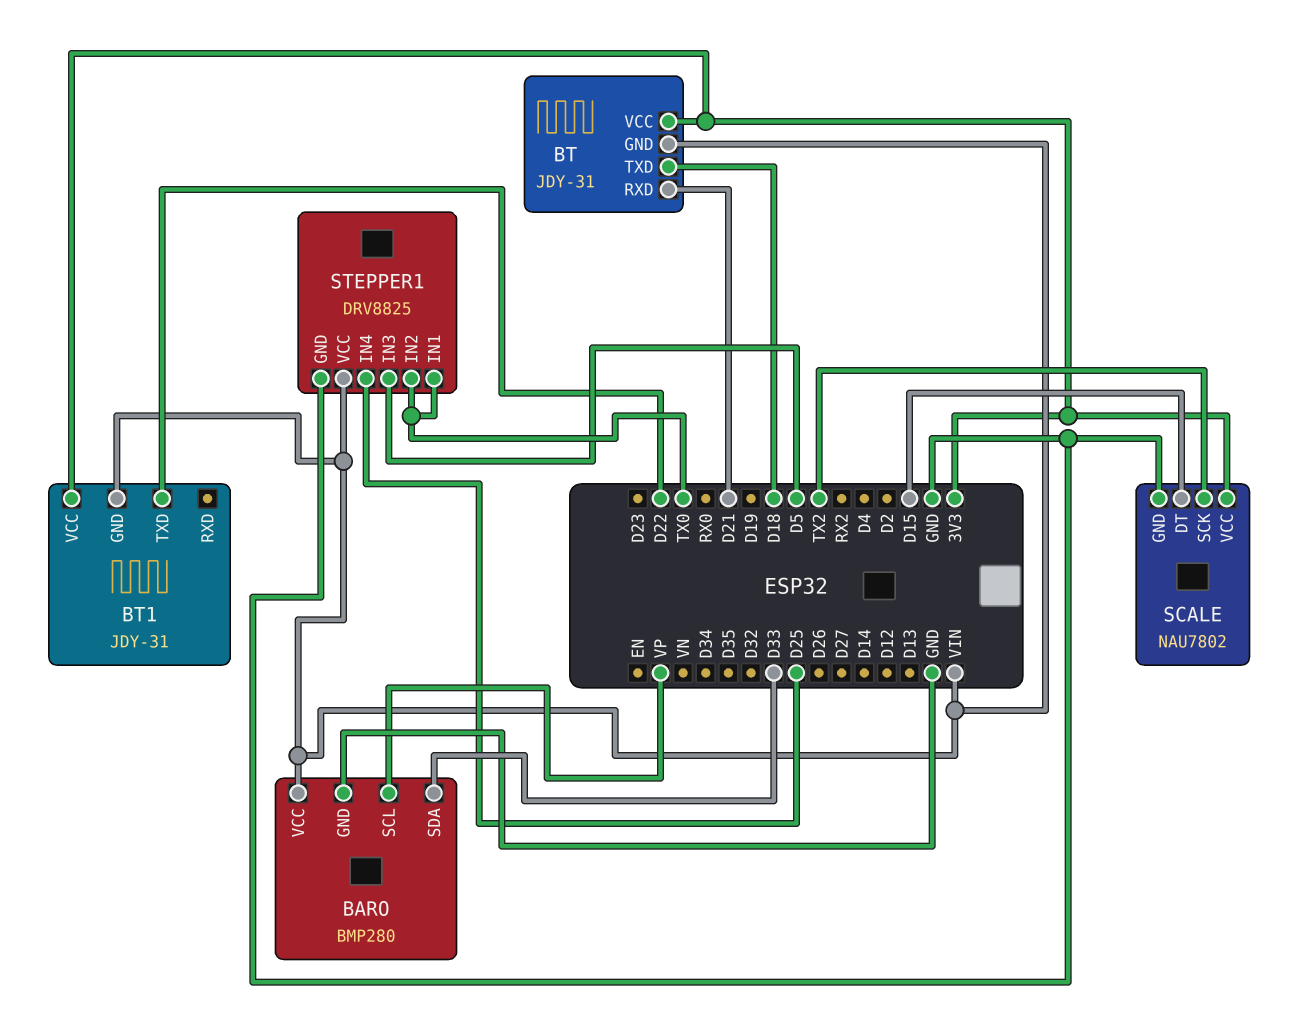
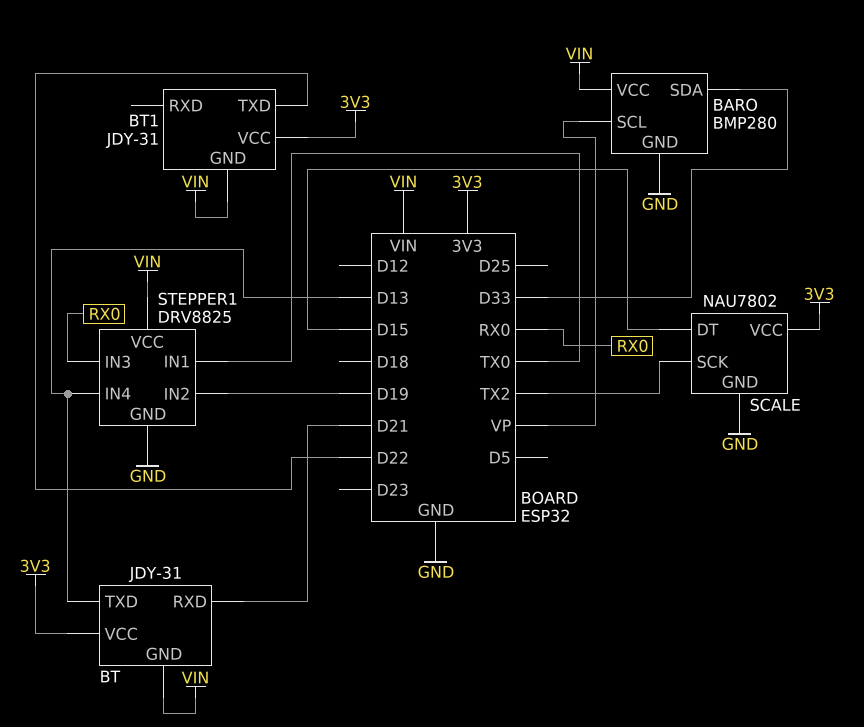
BT pin TXD: D18 -> D13
STEPPER1 pin IN2: TX0 -> D19
STEPPER1 pin IN3: D5 -> RX0
STEPPER1 pin IN4: D25 -> D13

